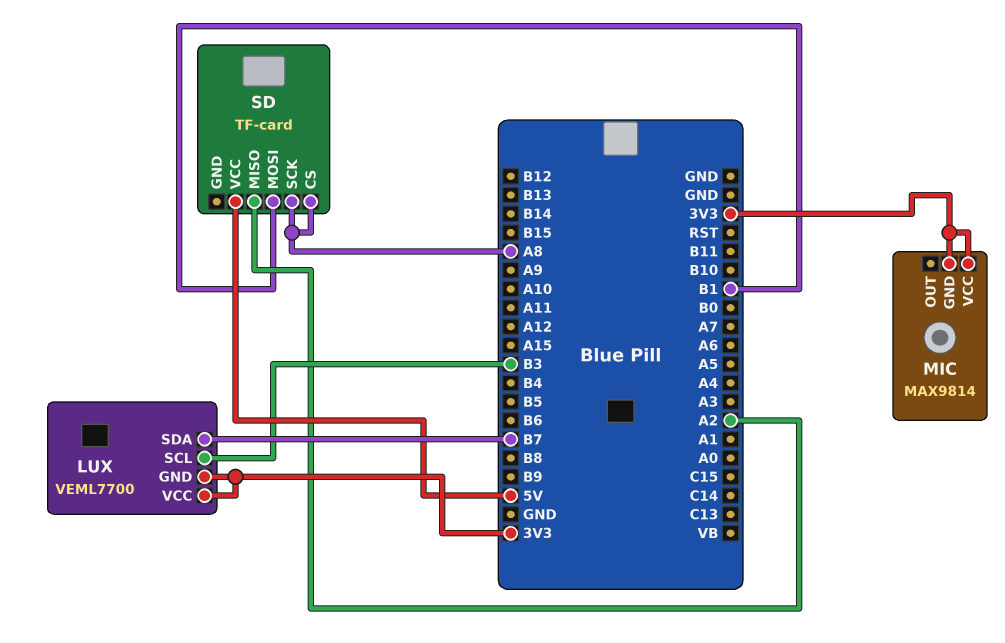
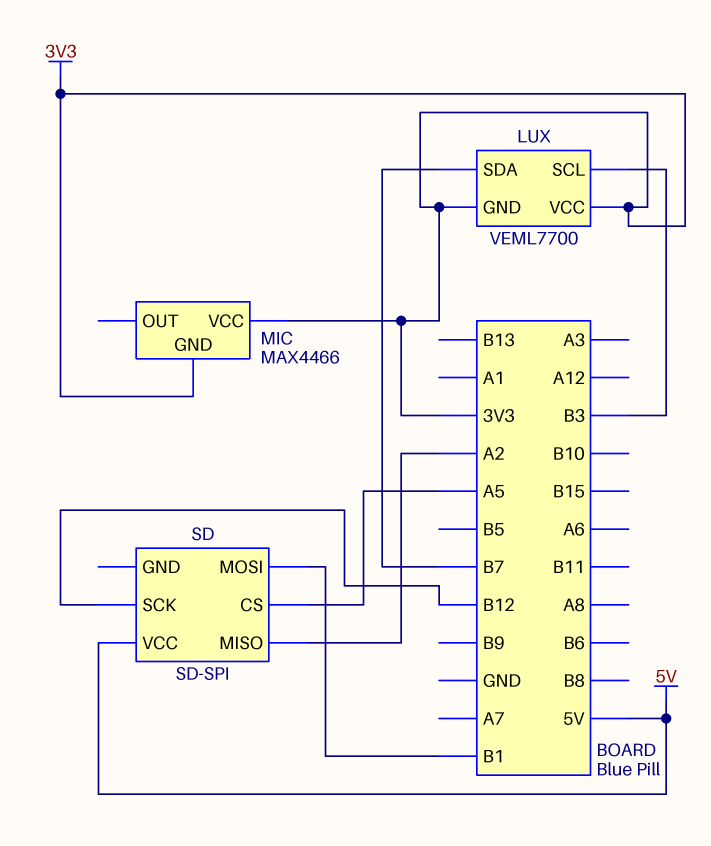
MIC: MAX9814 -> MAX4466
SD: TF-card -> SD-SPI
SD pin CS: A8 -> A5
SD pin SCK: A8 -> B12

